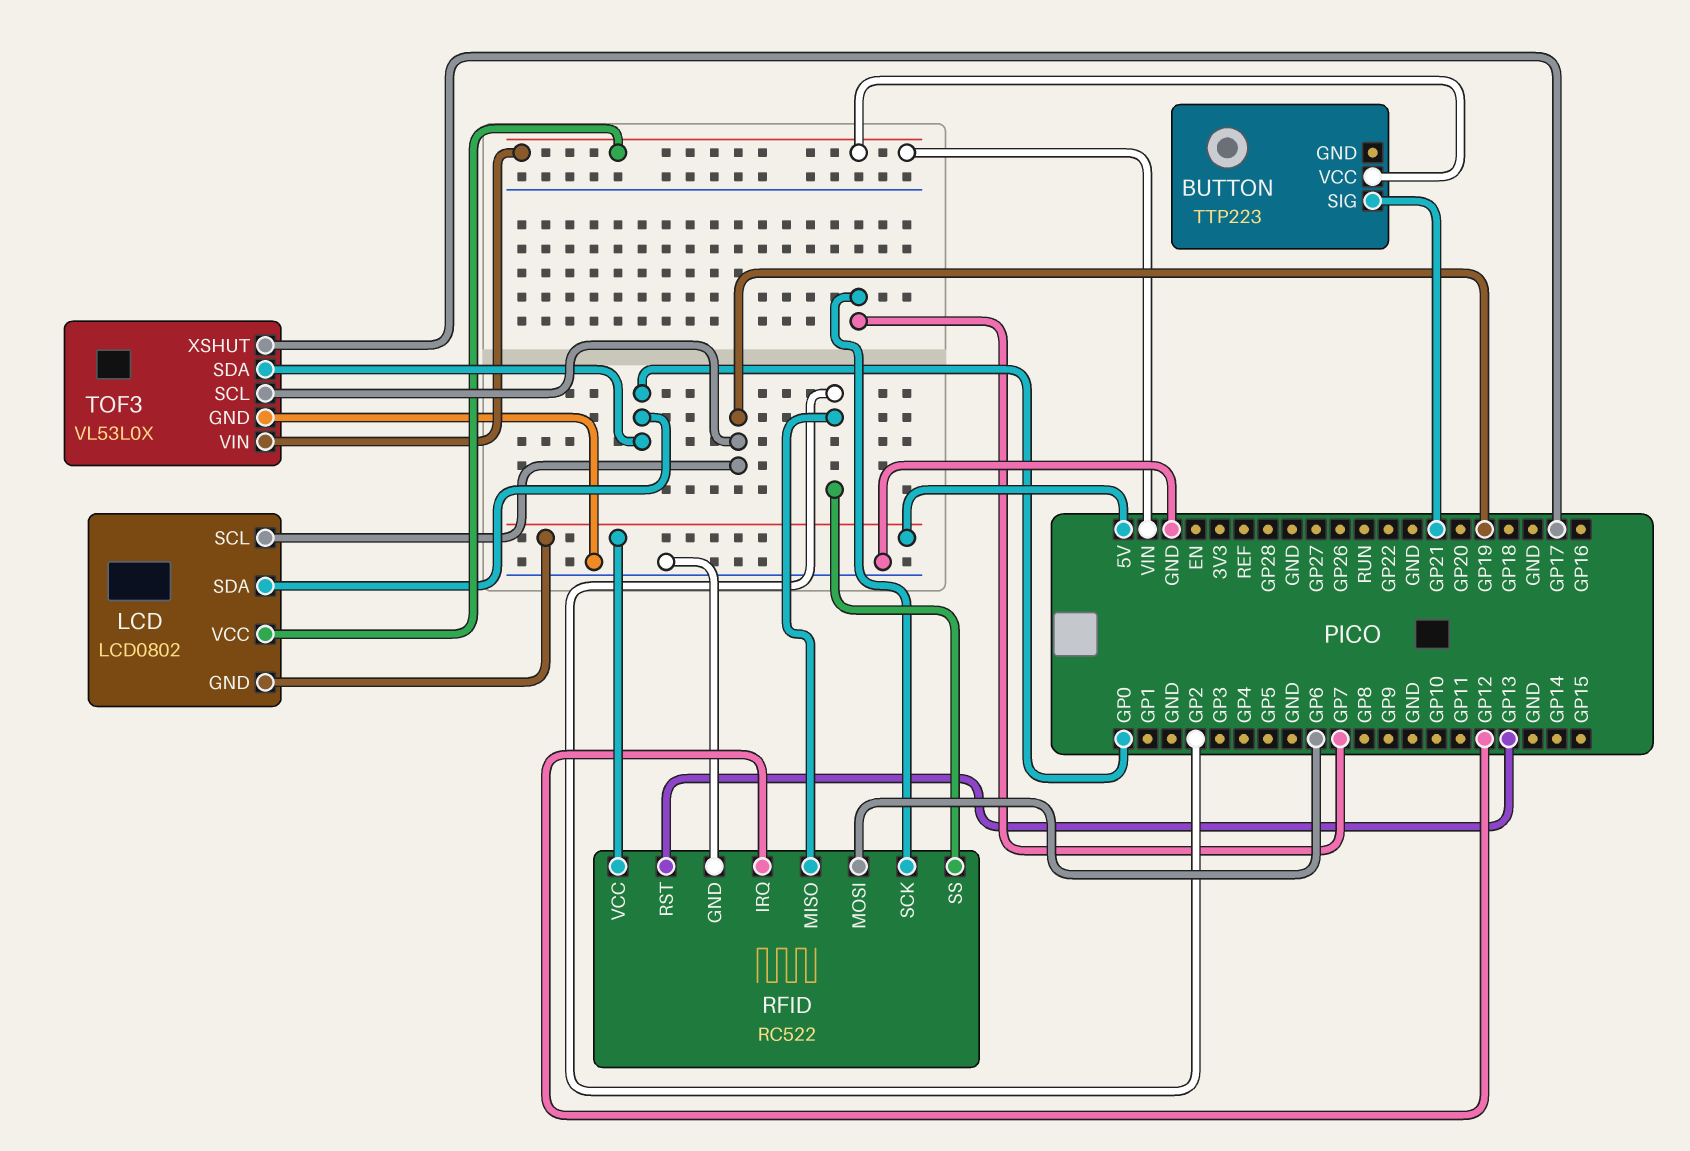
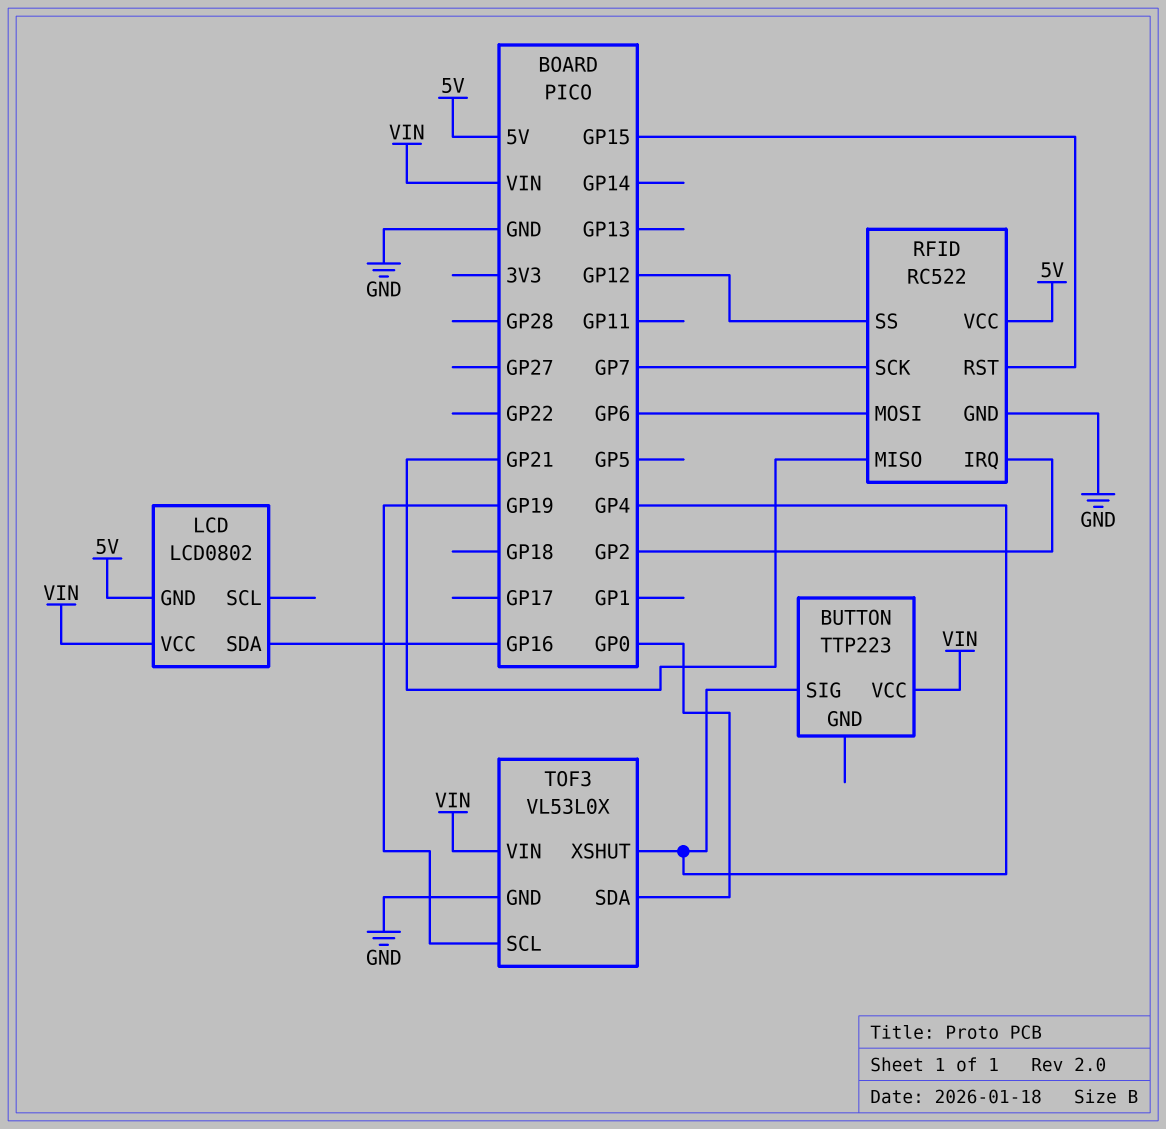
BUTTON pin SIG: GP21 -> GP4
LCD pin SCL: GP19 -> none
LCD pin SDA: GP0 -> GP16
RFID pin IRQ: GP12 -> GP2
RFID pin MISO: GP2 -> GP21
RFID pin RST: GP13 -> GP15
RFID pin SS: GP2 -> GP12
TOF3 pin XSHUT: GP17 -> GP4

